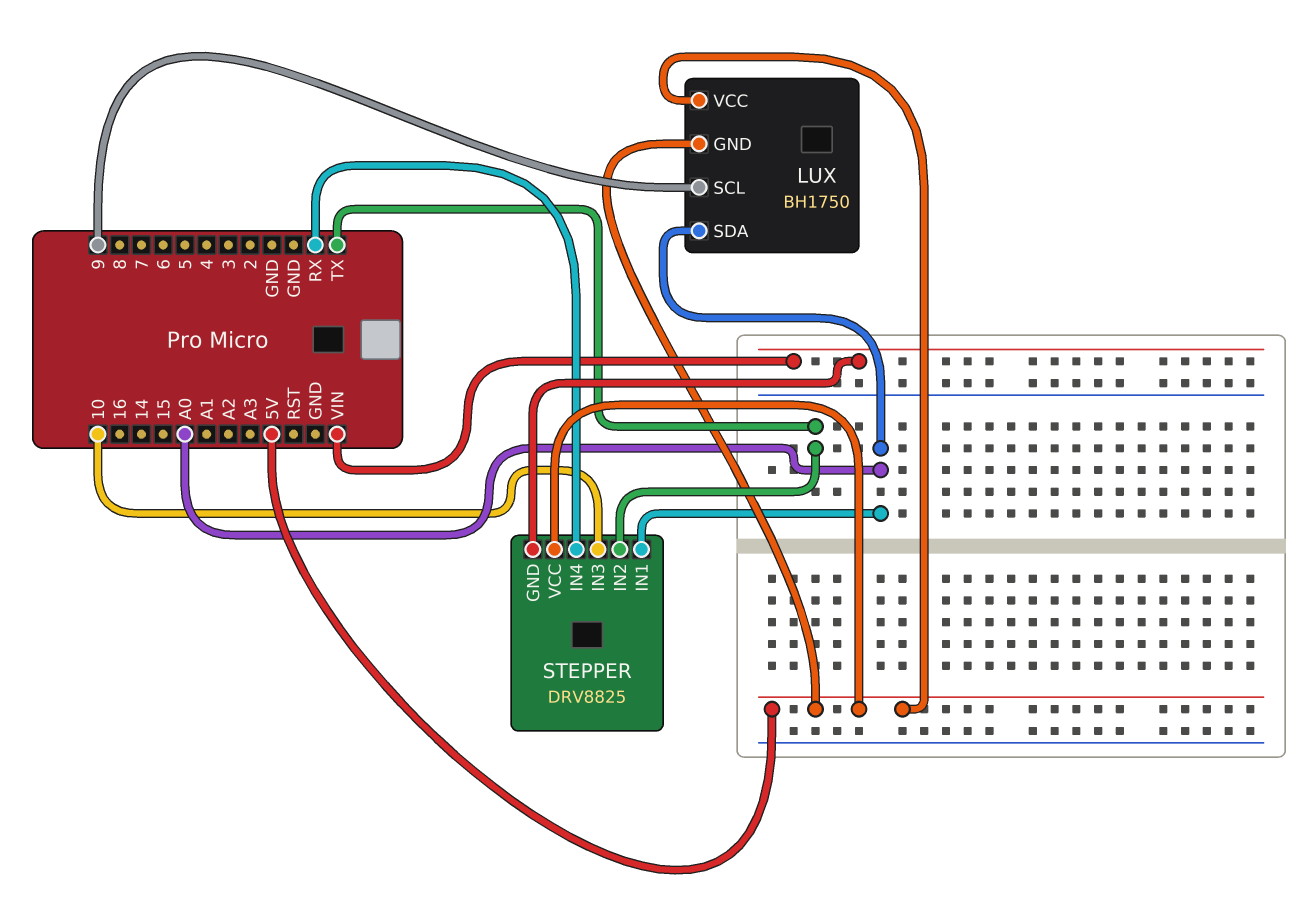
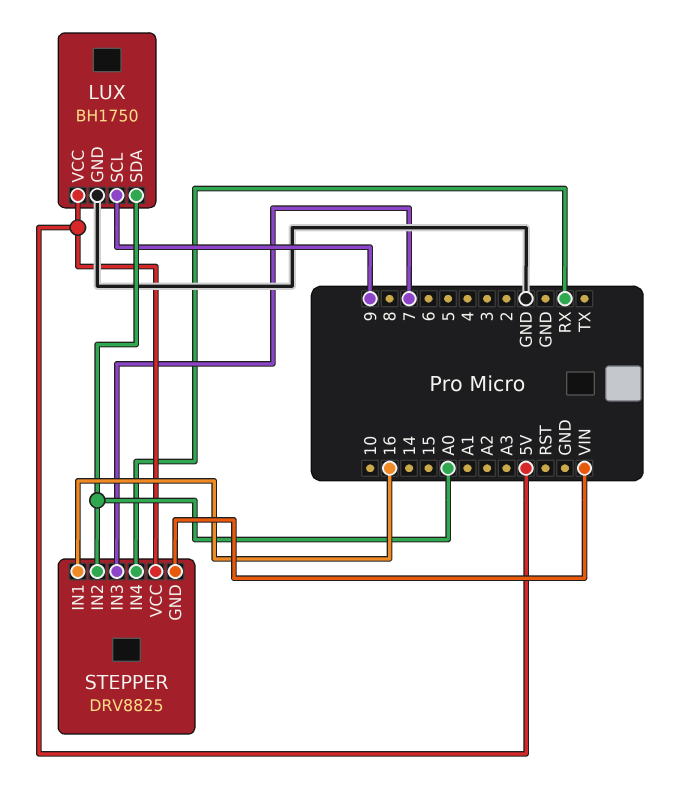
LUX pin GND: 5V -> GND
STEPPER pin IN1: A0 -> 16
STEPPER pin IN2: TX -> A0
STEPPER pin IN3: 10 -> 7

